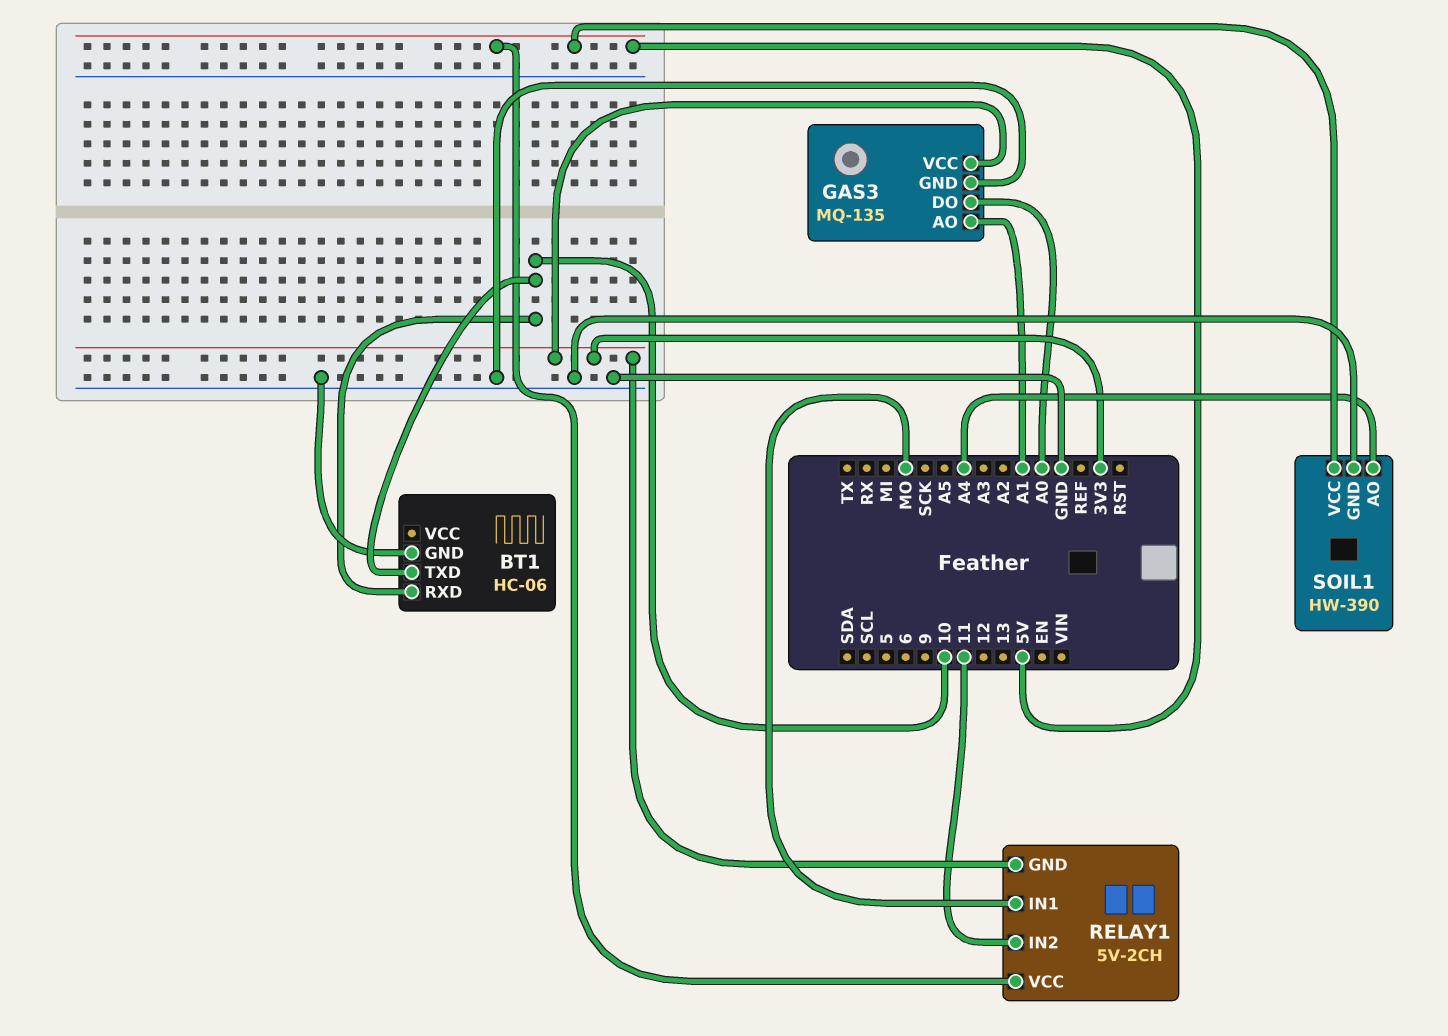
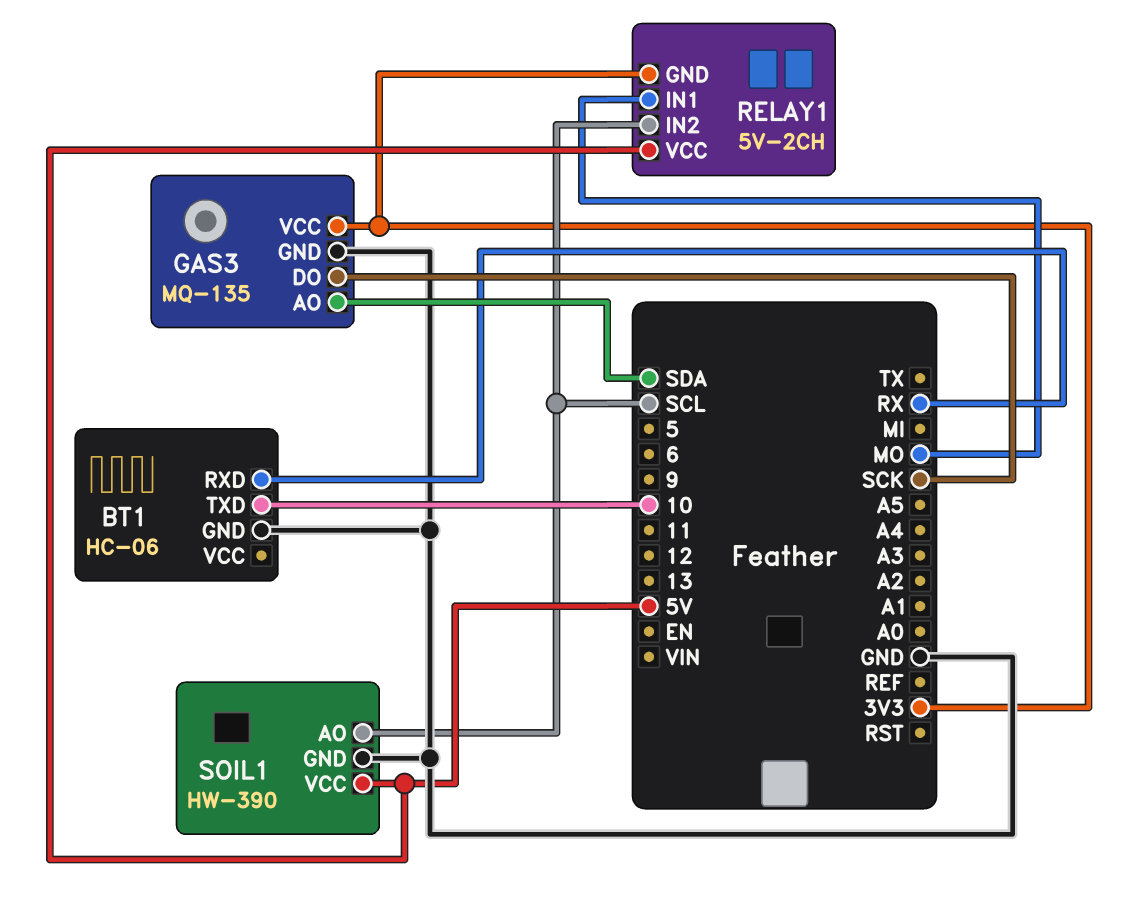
BT1 pin RXD: 10 -> RX
GAS3 pin AO: A1 -> SDA
GAS3 pin DO: A0 -> SCK
RELAY1 pin IN2: 11 -> SCL
SOIL1 pin AO: A4 -> SCL

